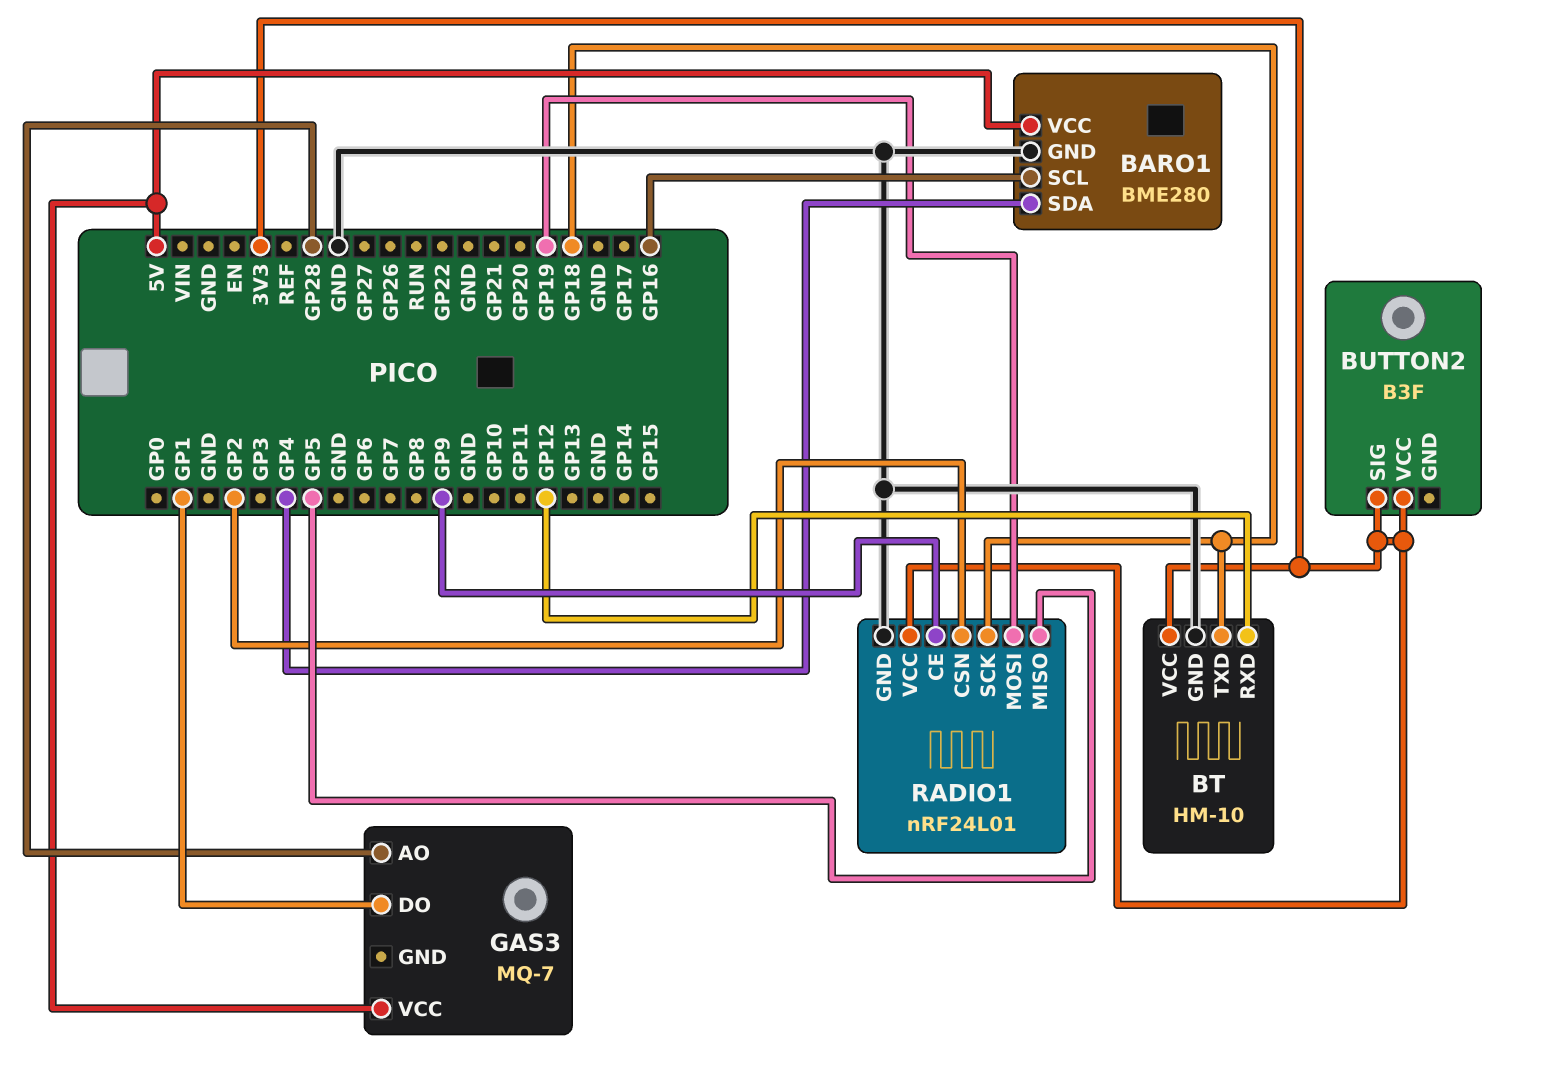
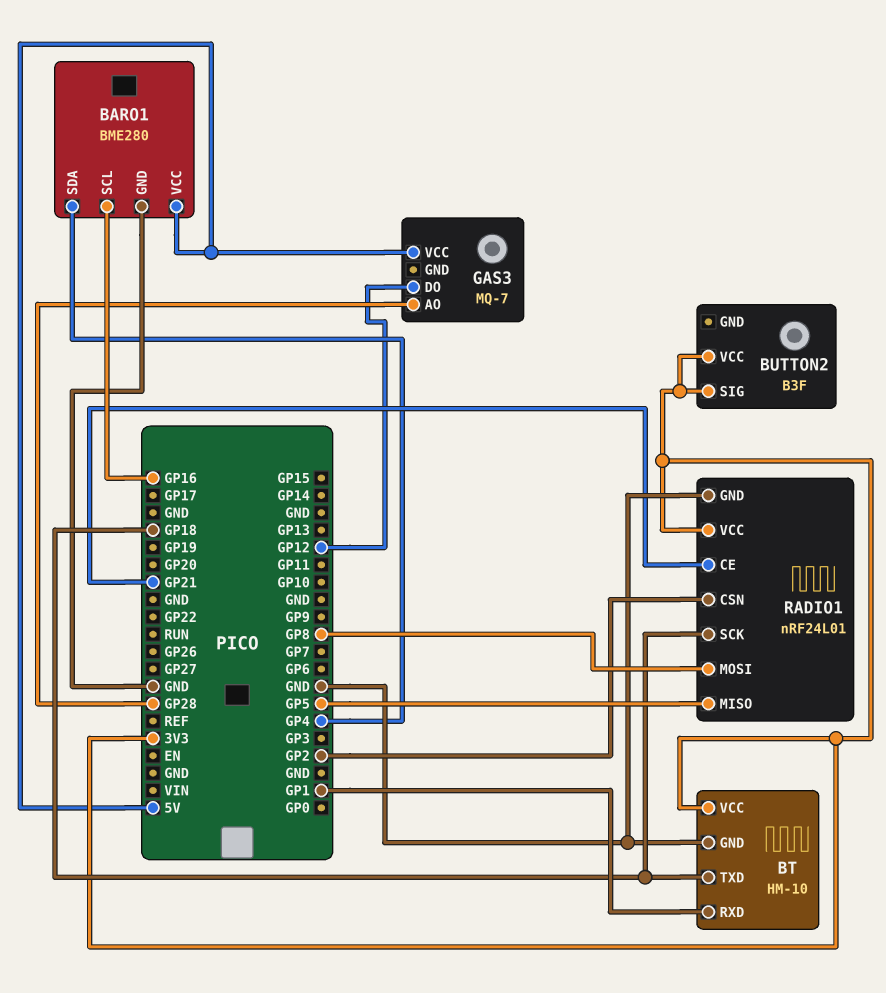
BT pin RXD: GP12 -> GP1
GAS3 pin DO: GP1 -> GP12
RADIO1 pin CE: GP9 -> GP21
RADIO1 pin MOSI: GP19 -> GP8

